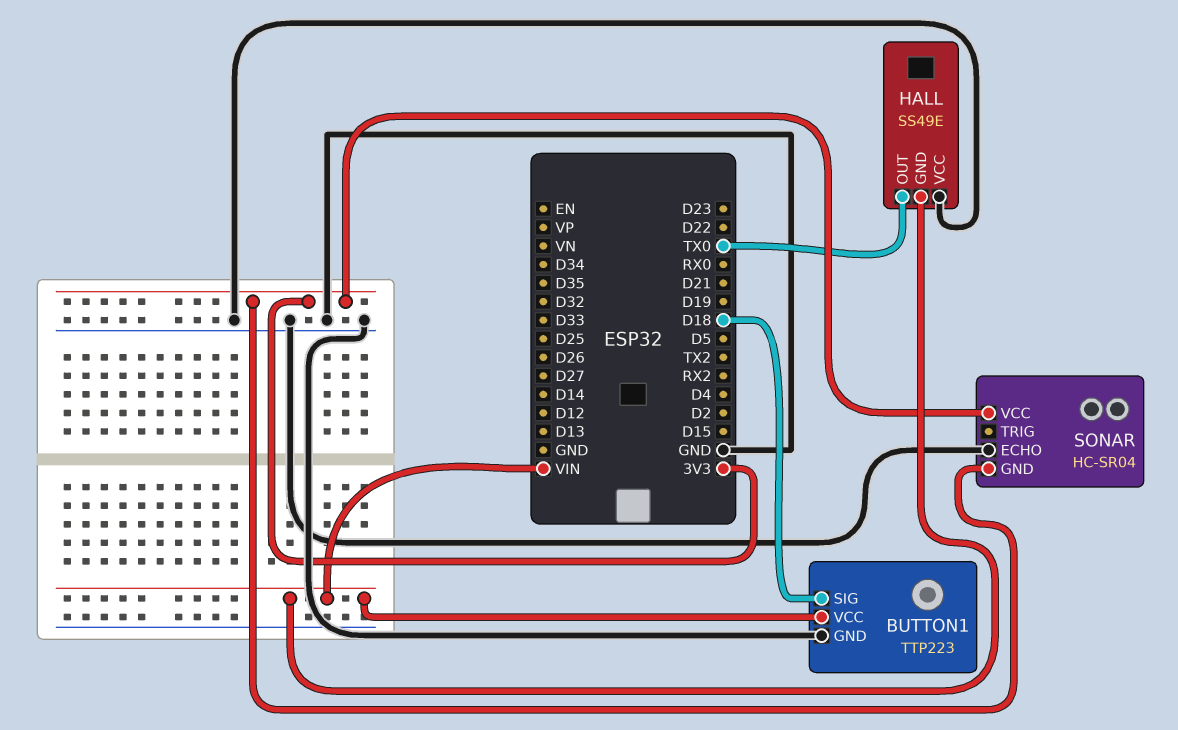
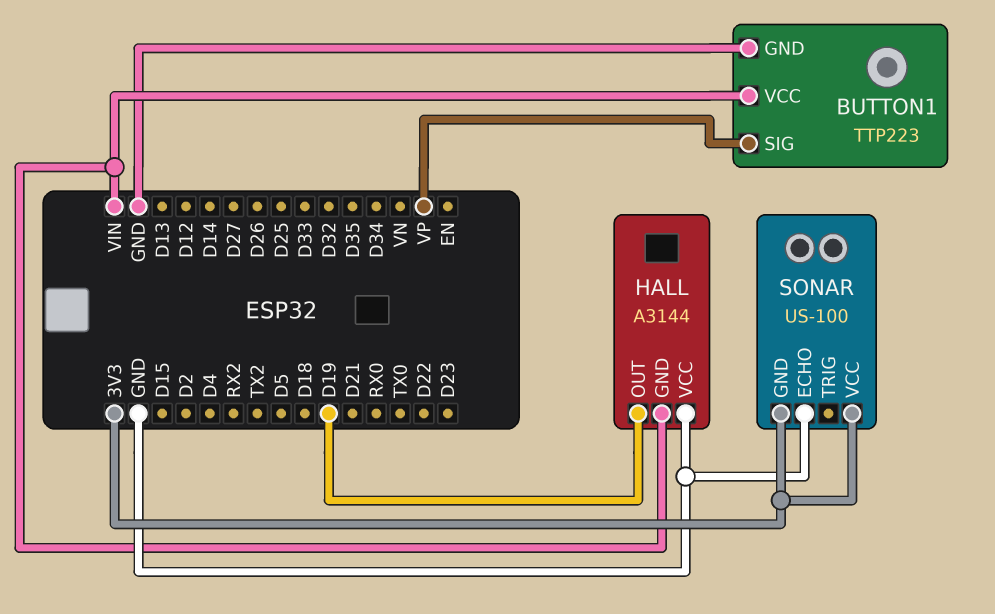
BUTTON1 pin SIG: D18 -> VP
HALL: SS49E -> A3144
HALL pin OUT: TX0 -> D19
SONAR: HC-SR04 -> US-100

